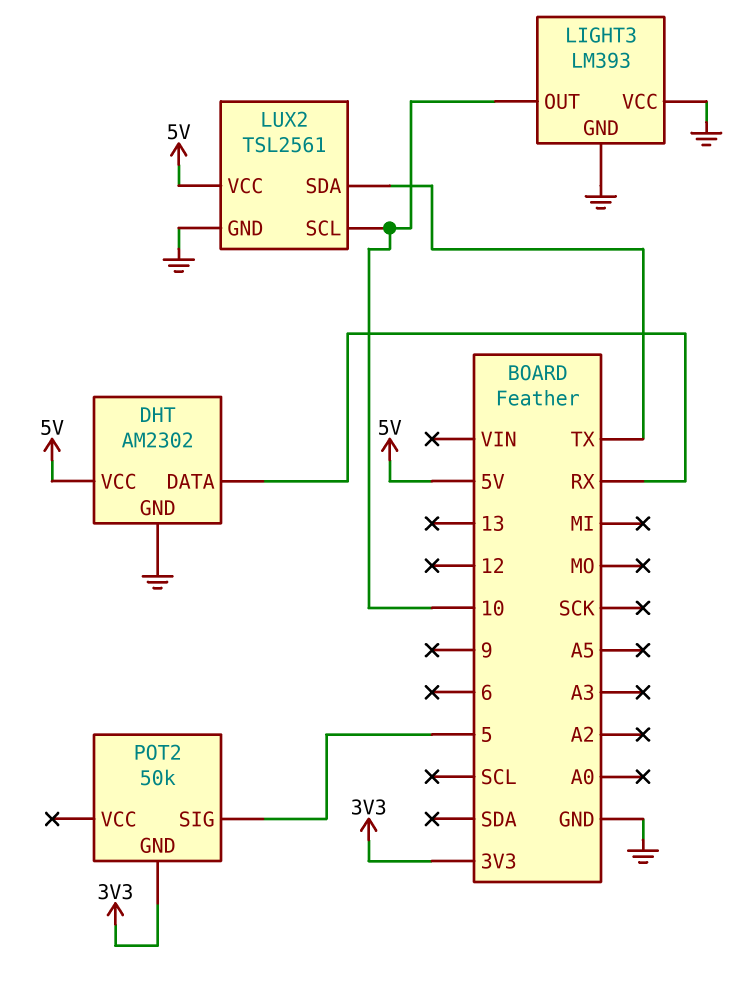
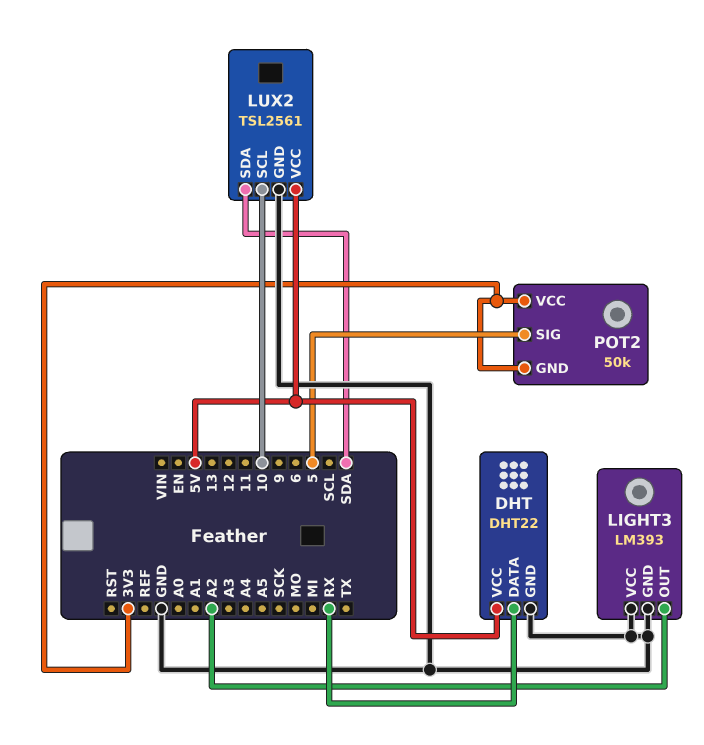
DHT: AM2302 -> DHT22
LIGHT3 pin OUT: 10 -> A2
LUX2 pin SDA: TX -> SDA
POT2 pin VCC: none -> 3V3

